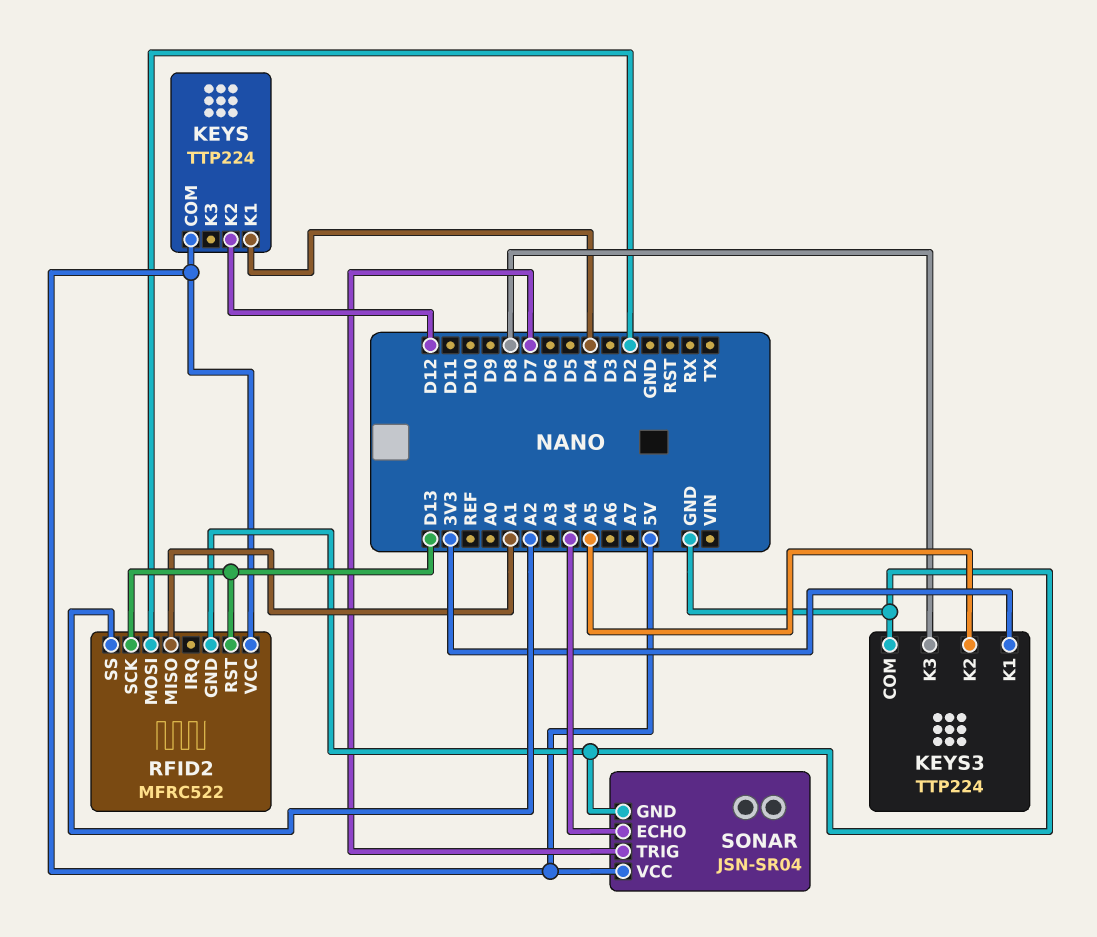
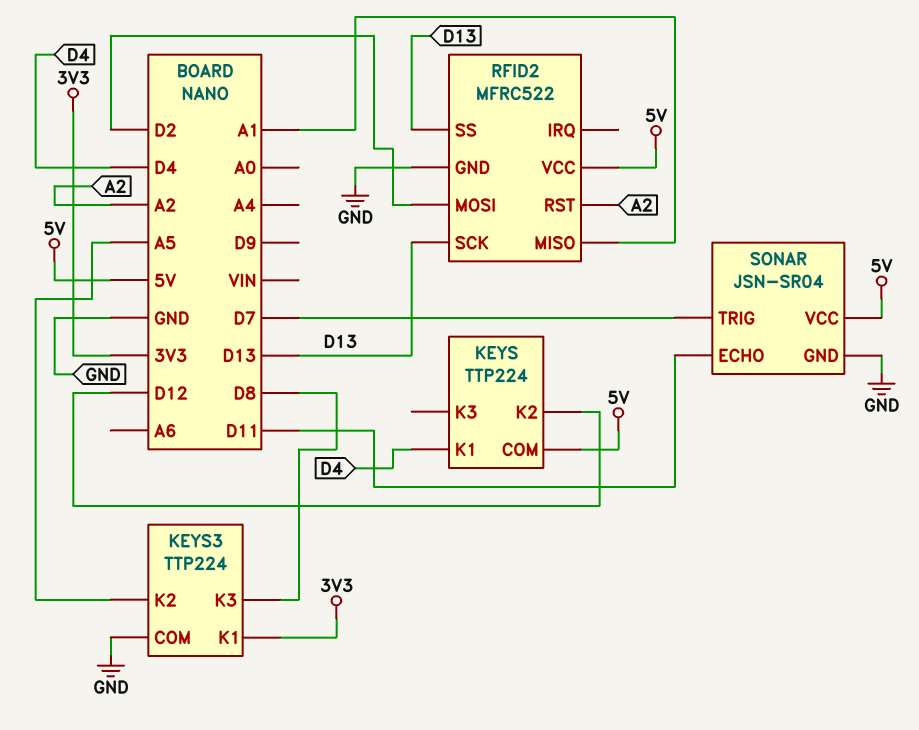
RFID2 pin RST: D13 -> A2
RFID2 pin SS: A2 -> D13
SONAR pin ECHO: A4 -> D11

